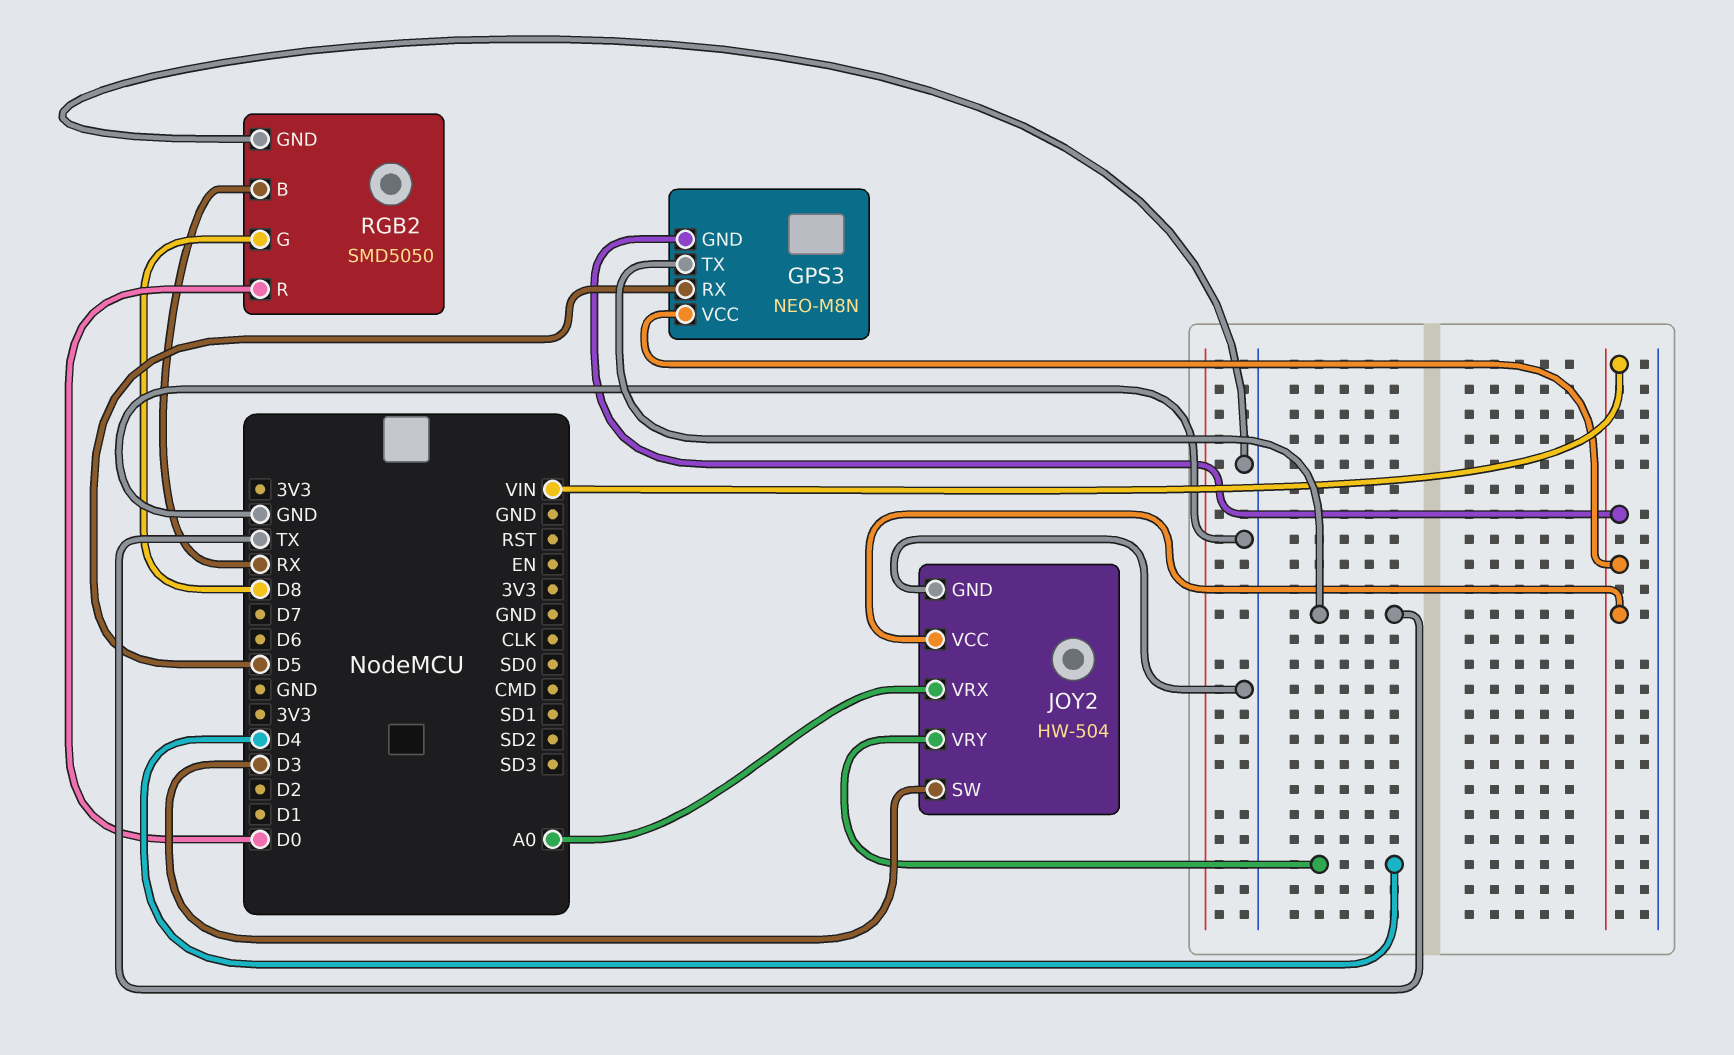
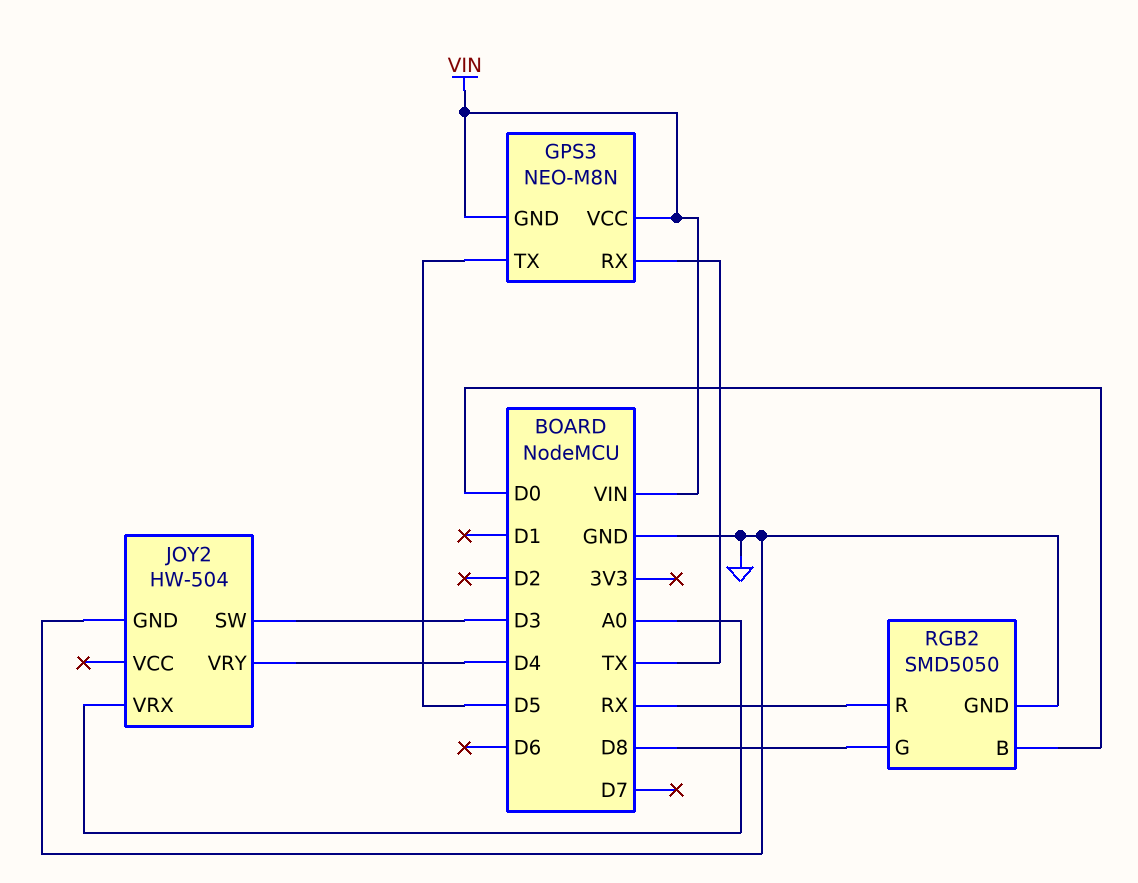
GPS3 pin RX: D5 -> TX
GPS3 pin TX: TX -> D5
JOY2 pin VCC: VIN -> none
RGB2 pin B: RX -> D0
RGB2 pin R: D0 -> RX

